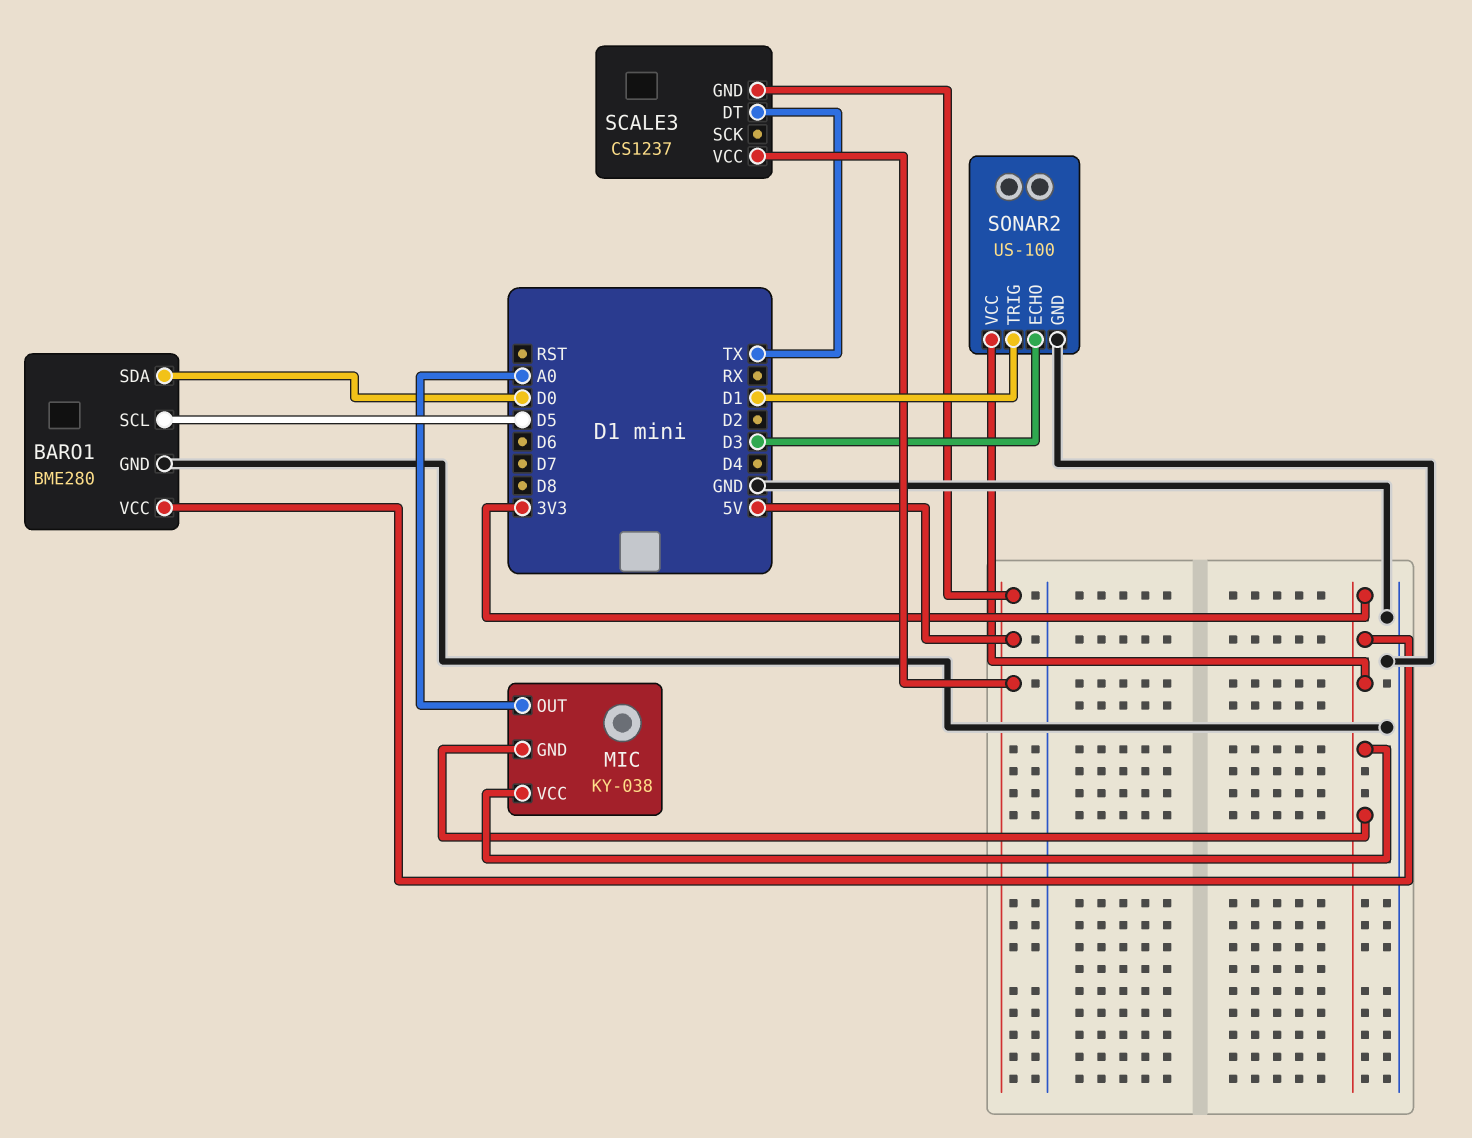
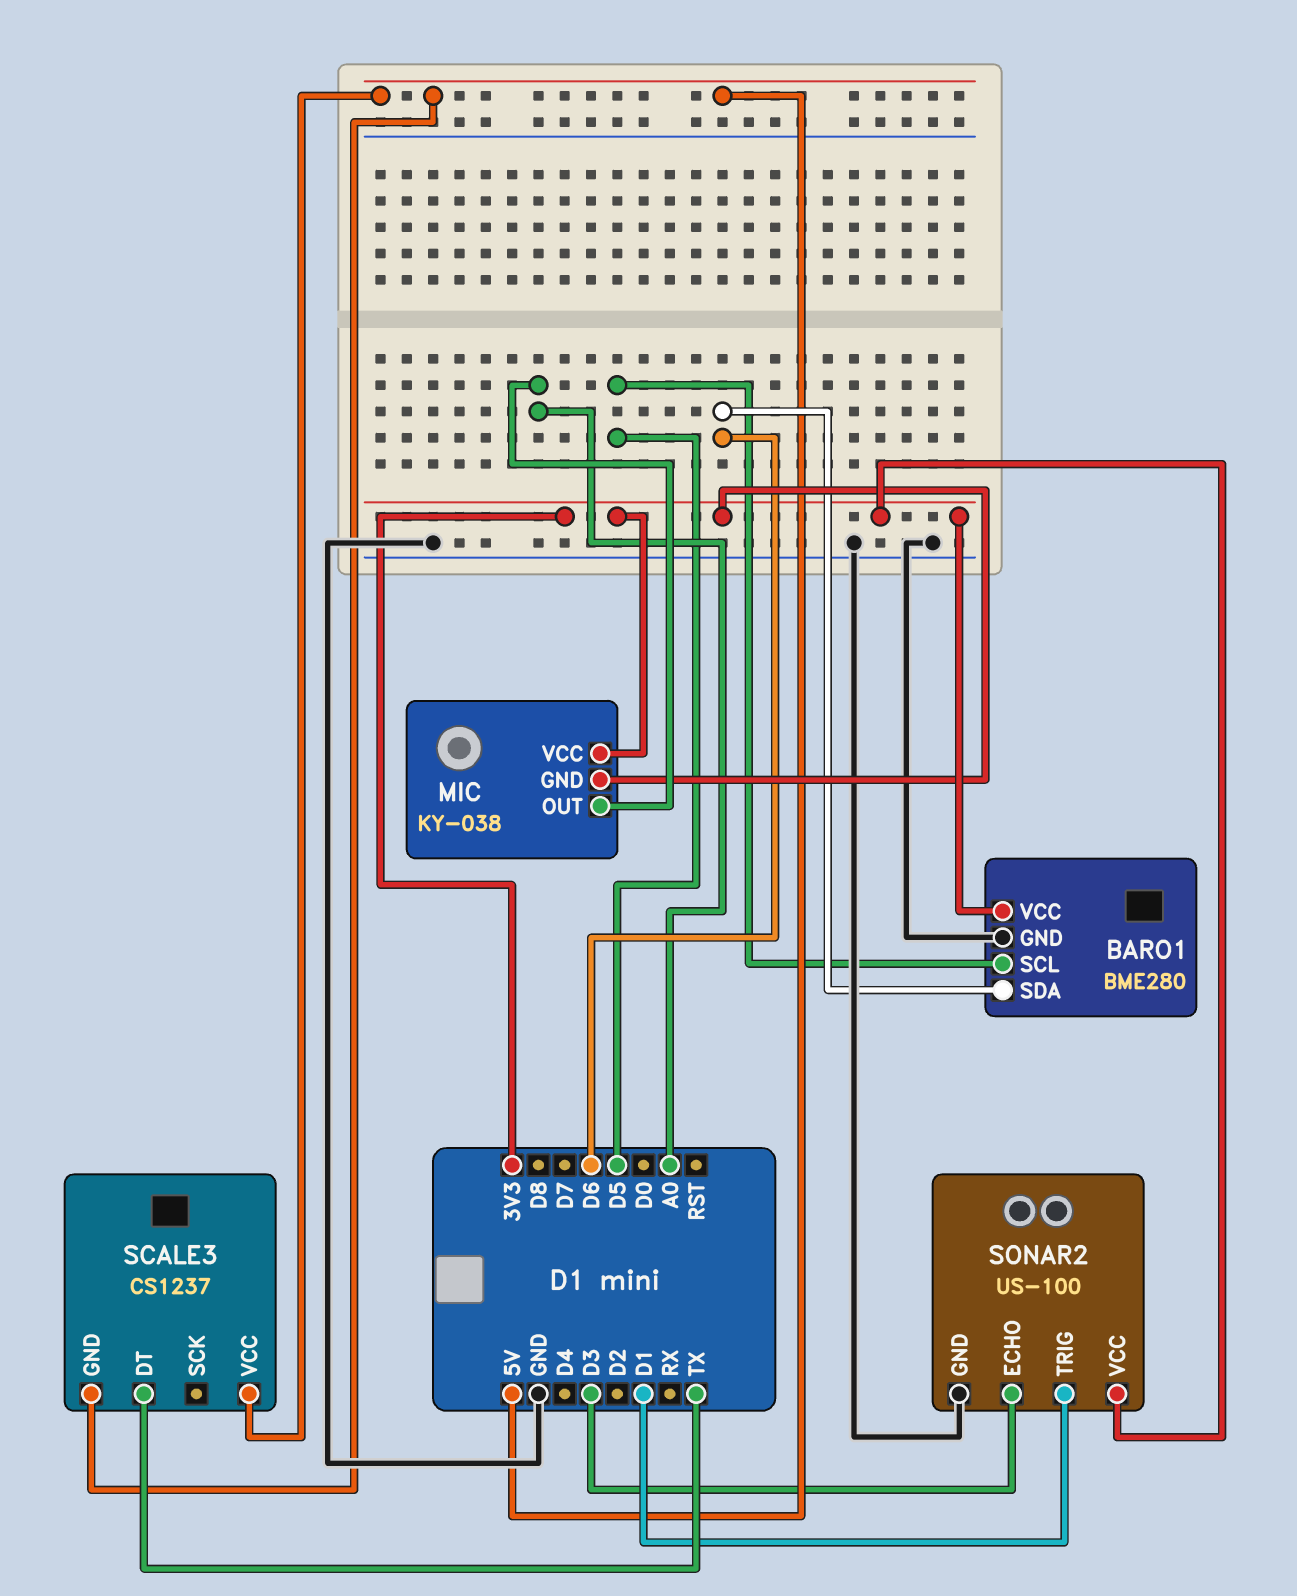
BARO1 pin SDA: D0 -> D6

